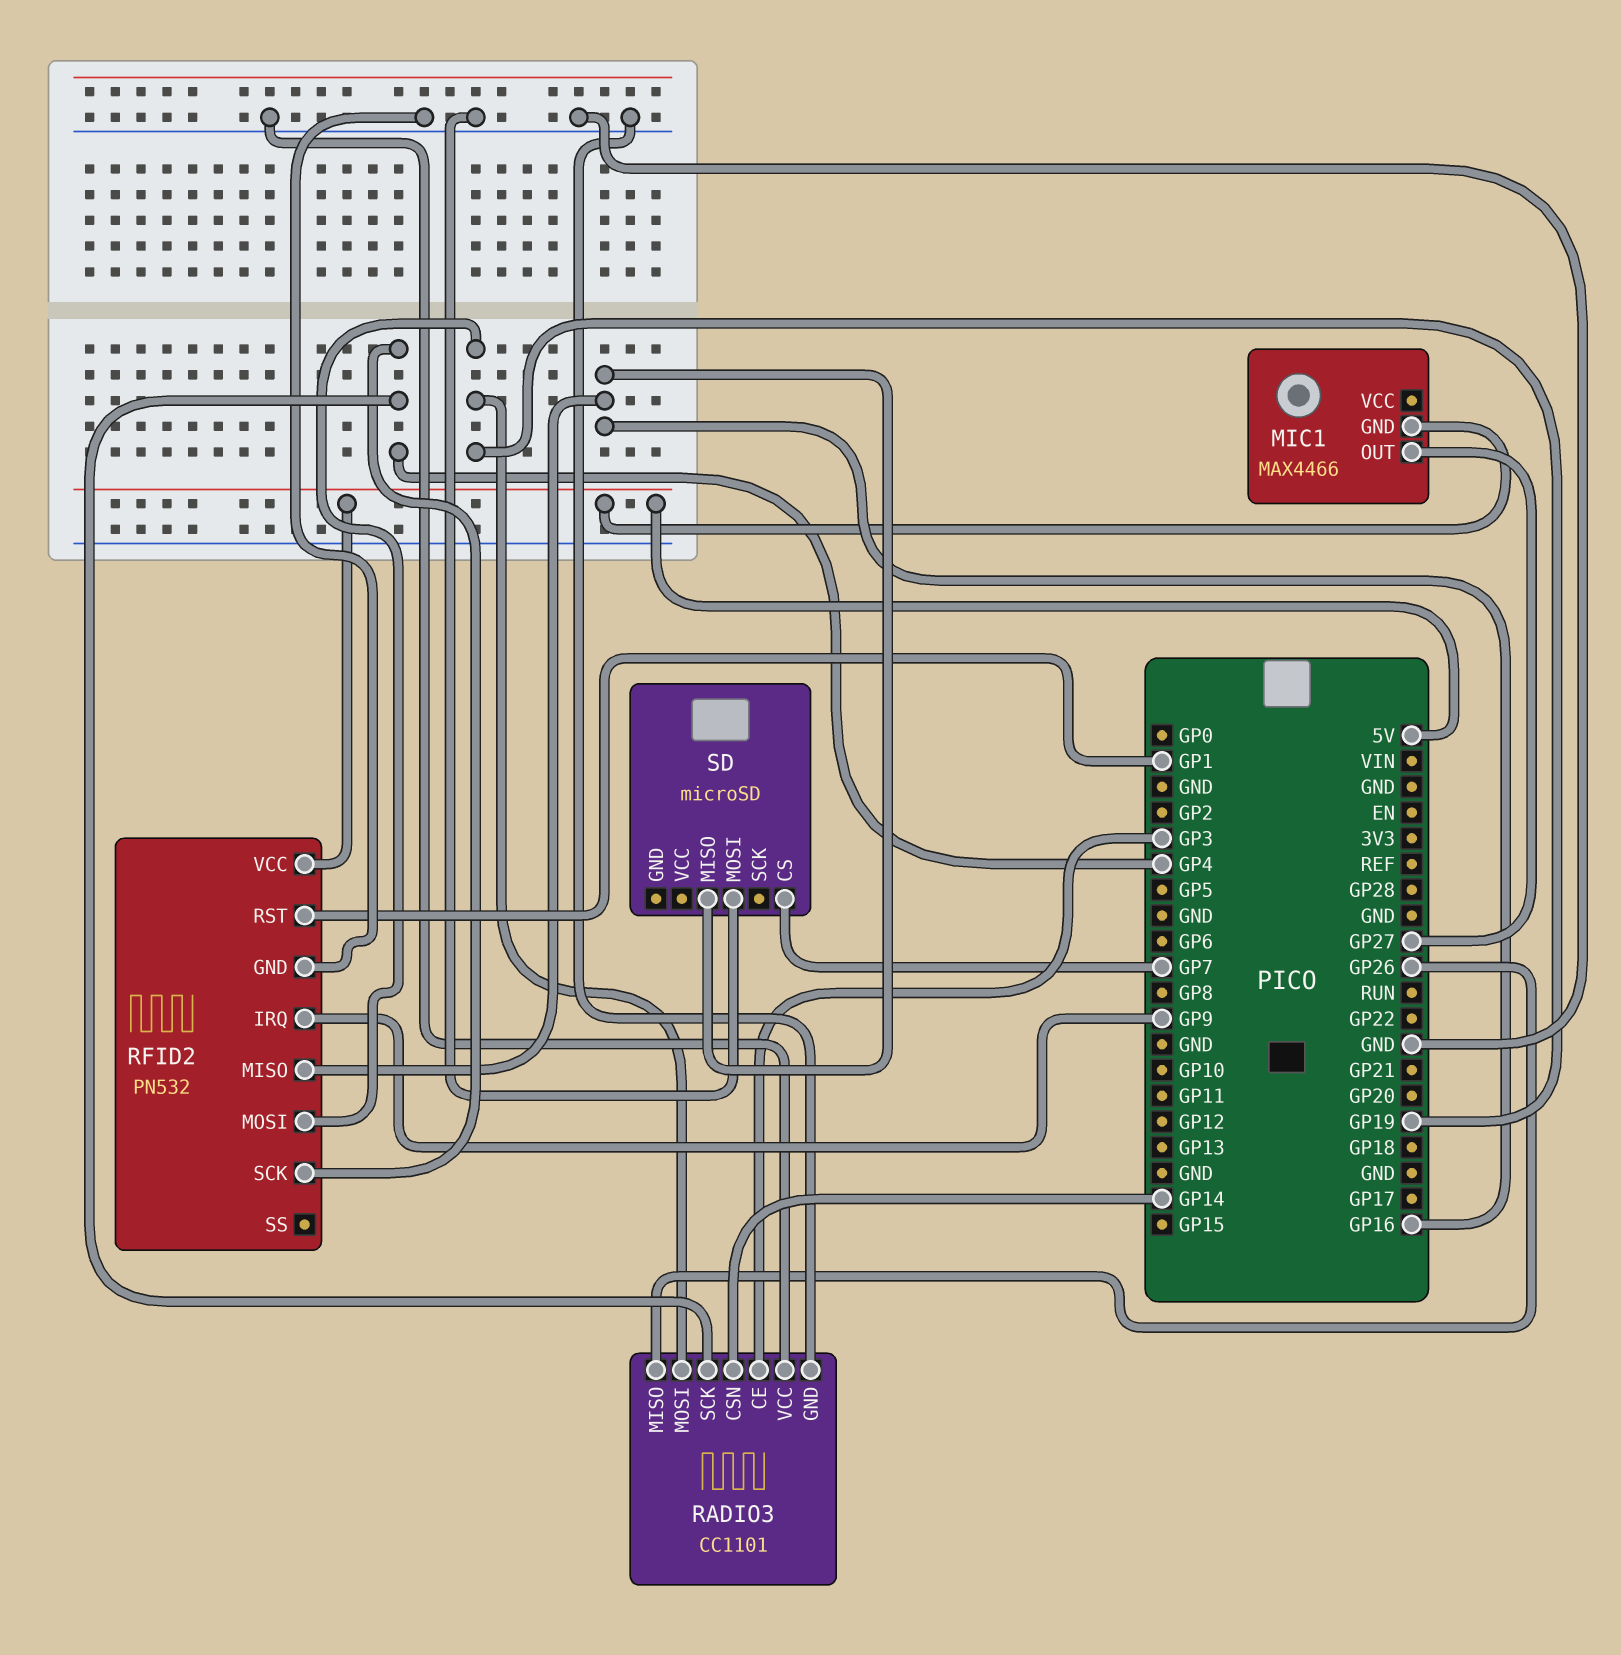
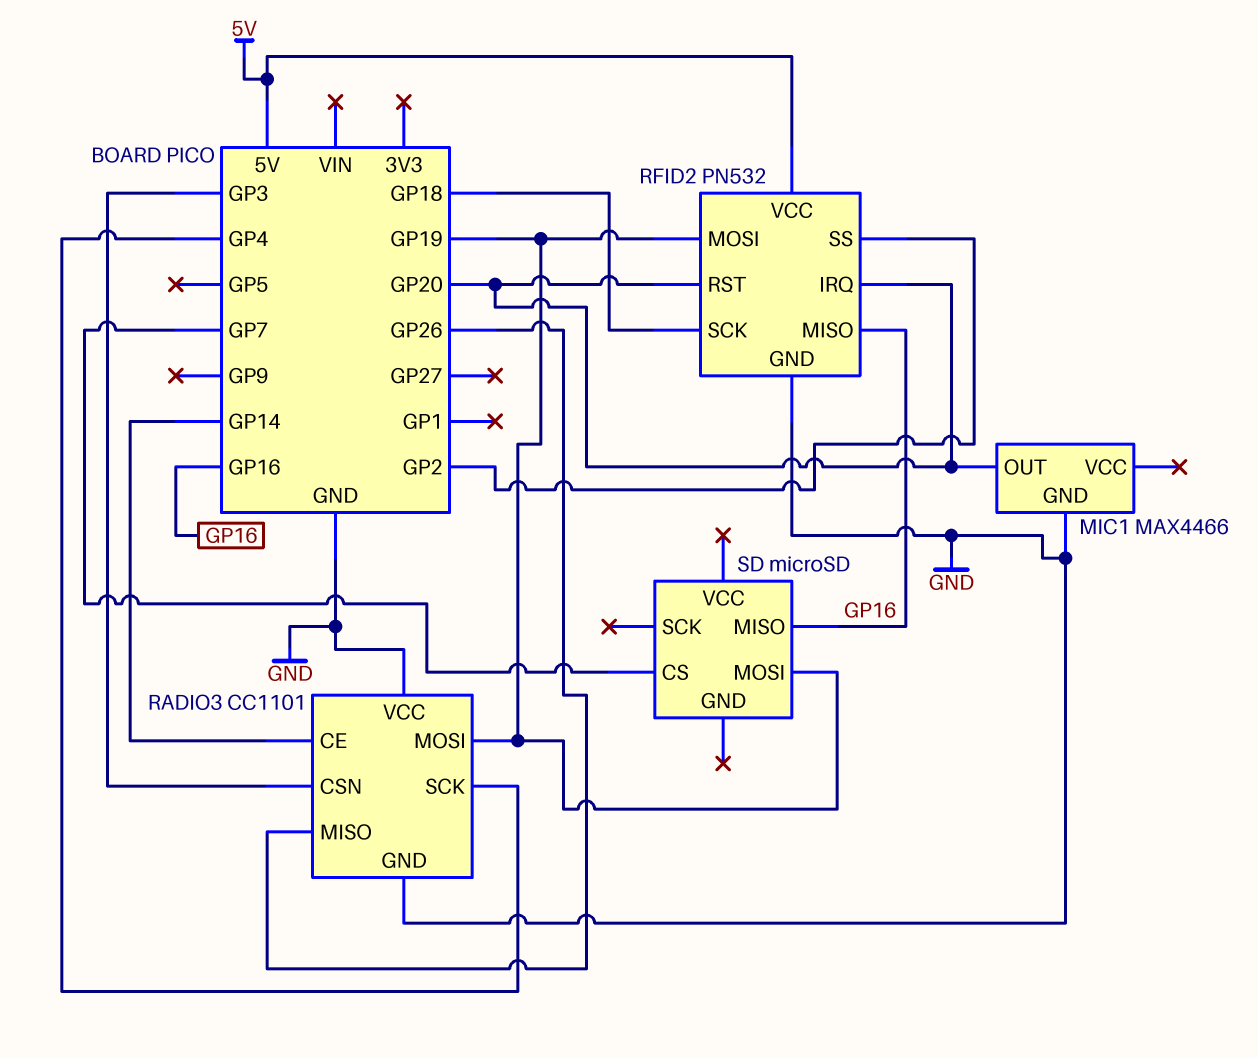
MIC1 pin GND: 5V -> GND
MIC1 pin OUT: GP27 -> GP20
RADIO3 pin CE: GP3 -> GP14
RADIO3 pin CSN: GP14 -> GP3
RFID2 pin IRQ: GP9 -> GP20
RFID2 pin RST: GP1 -> GP20
RFID2 pin SCK: GP4 -> GP18
RFID2 pin SS: none -> GP2
SD pin MOSI: GND -> GP19

